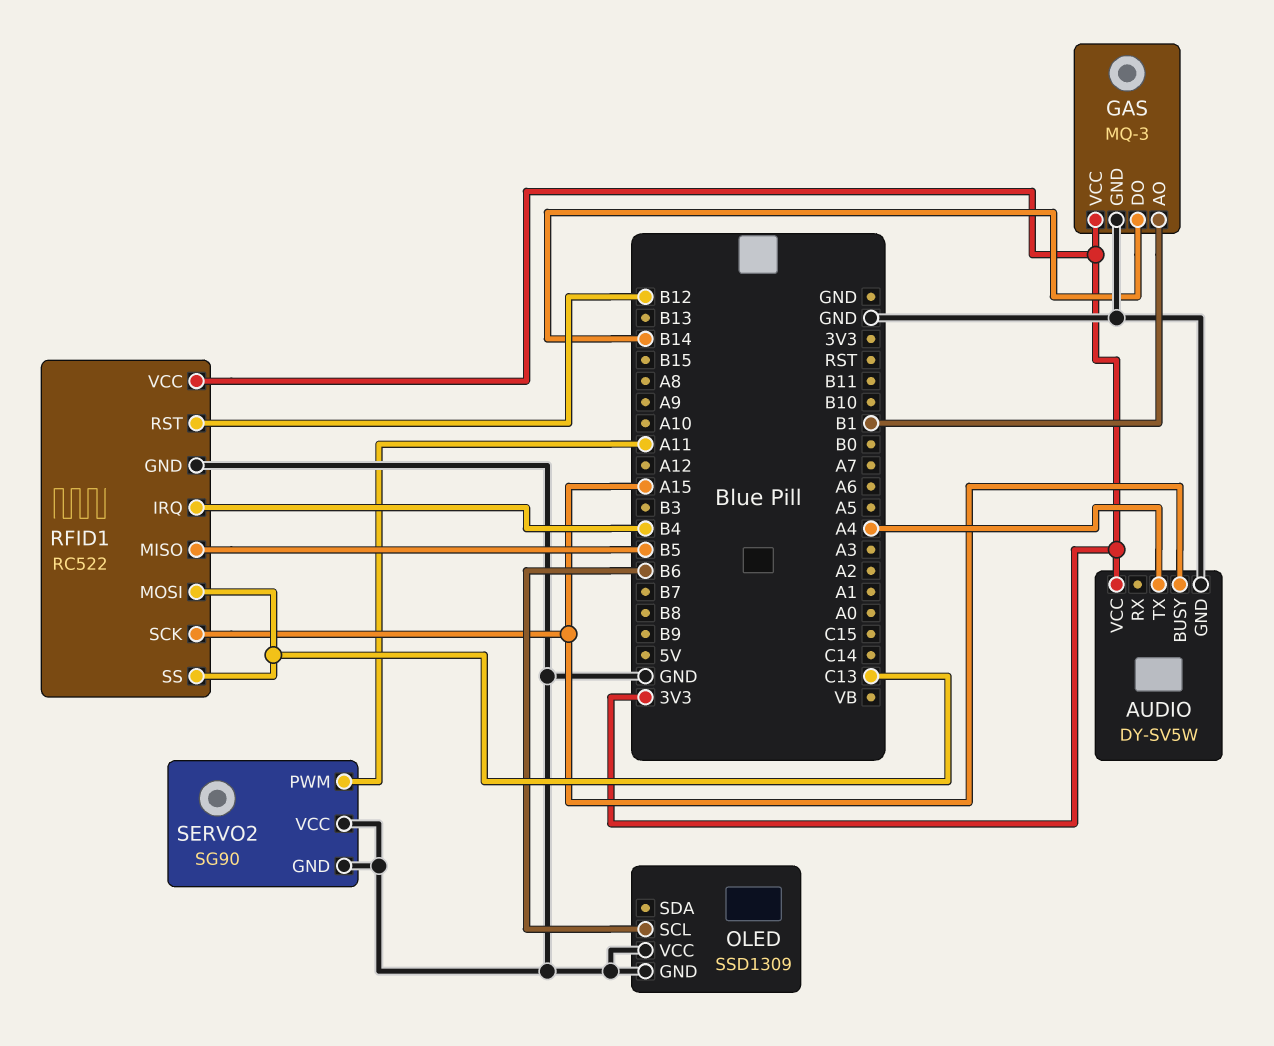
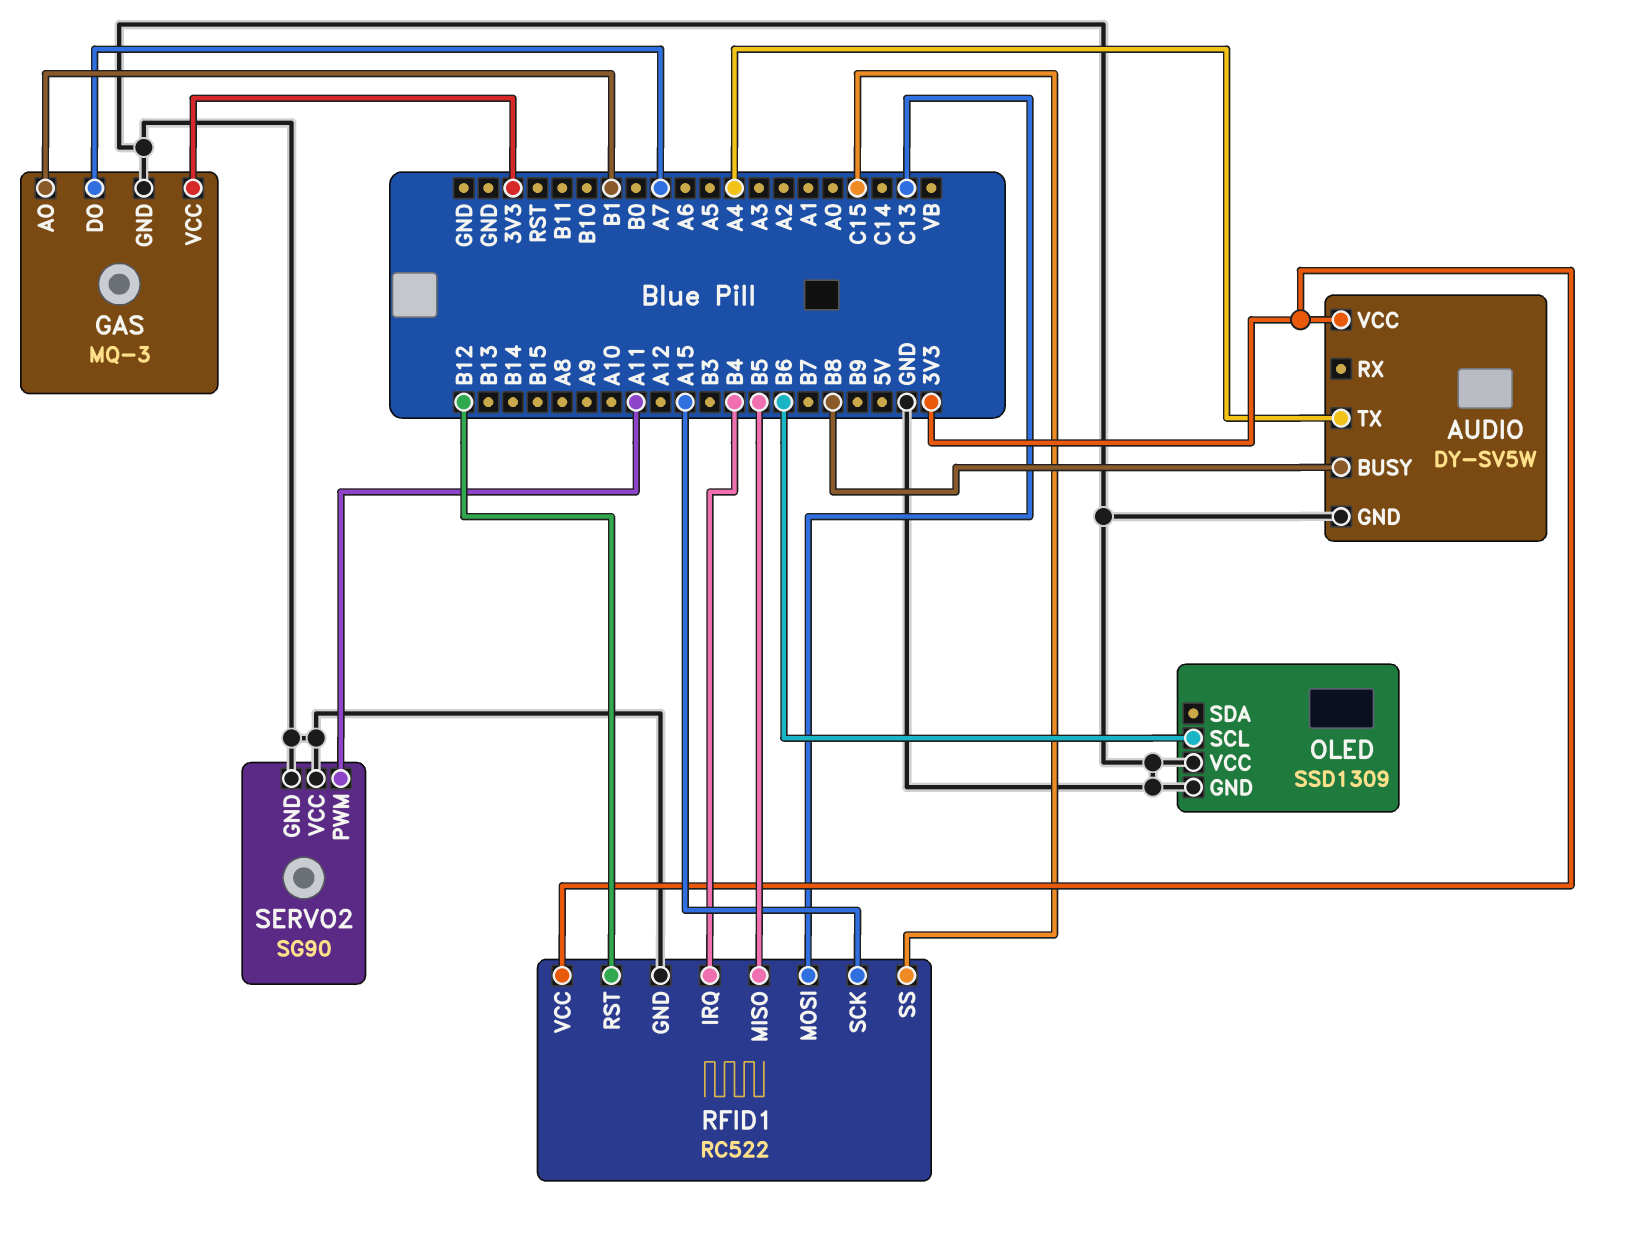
AUDIO pin BUSY: A15 -> B8
GAS pin DO: B14 -> A7
RFID1 pin SS: C13 -> C15

